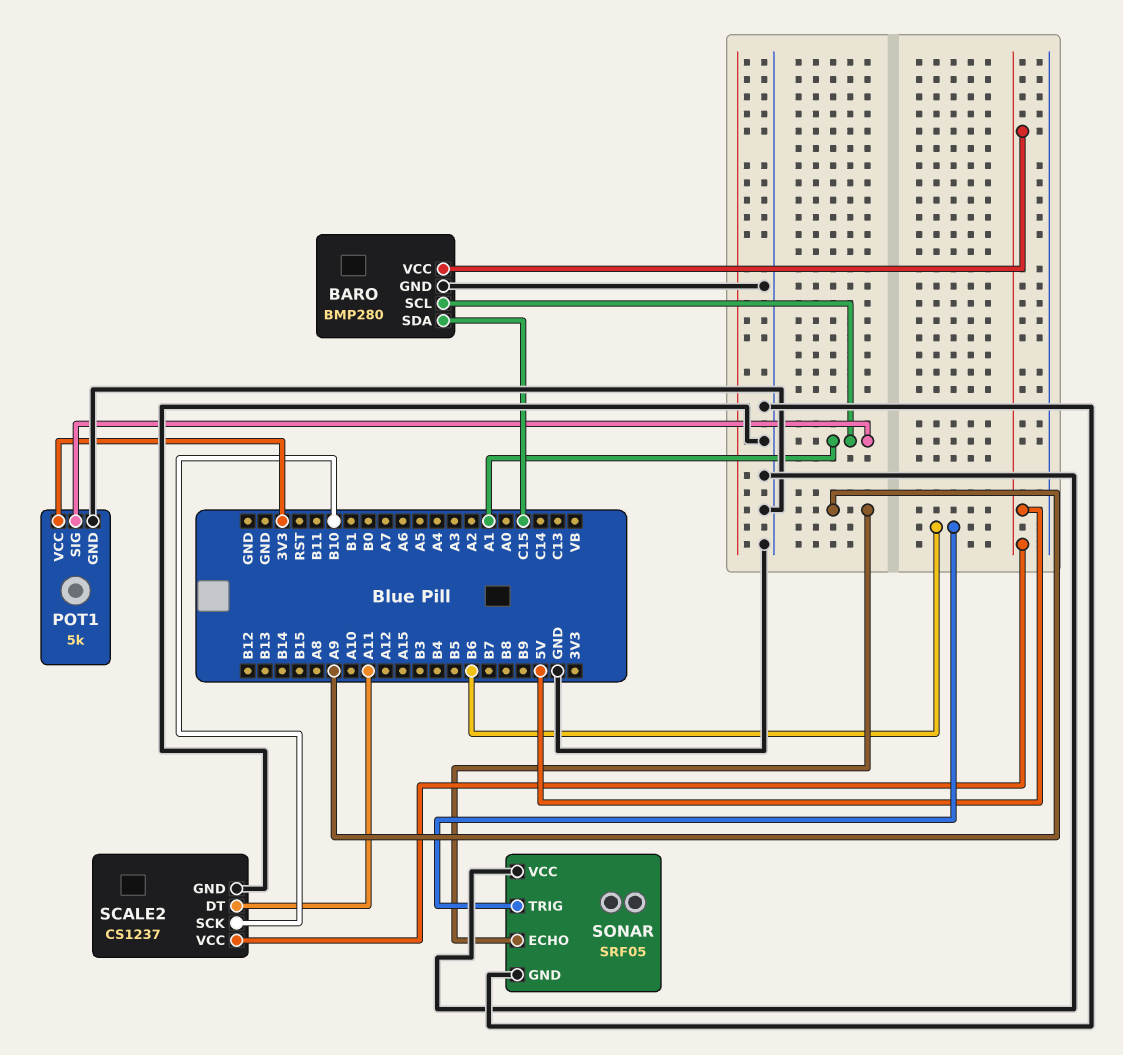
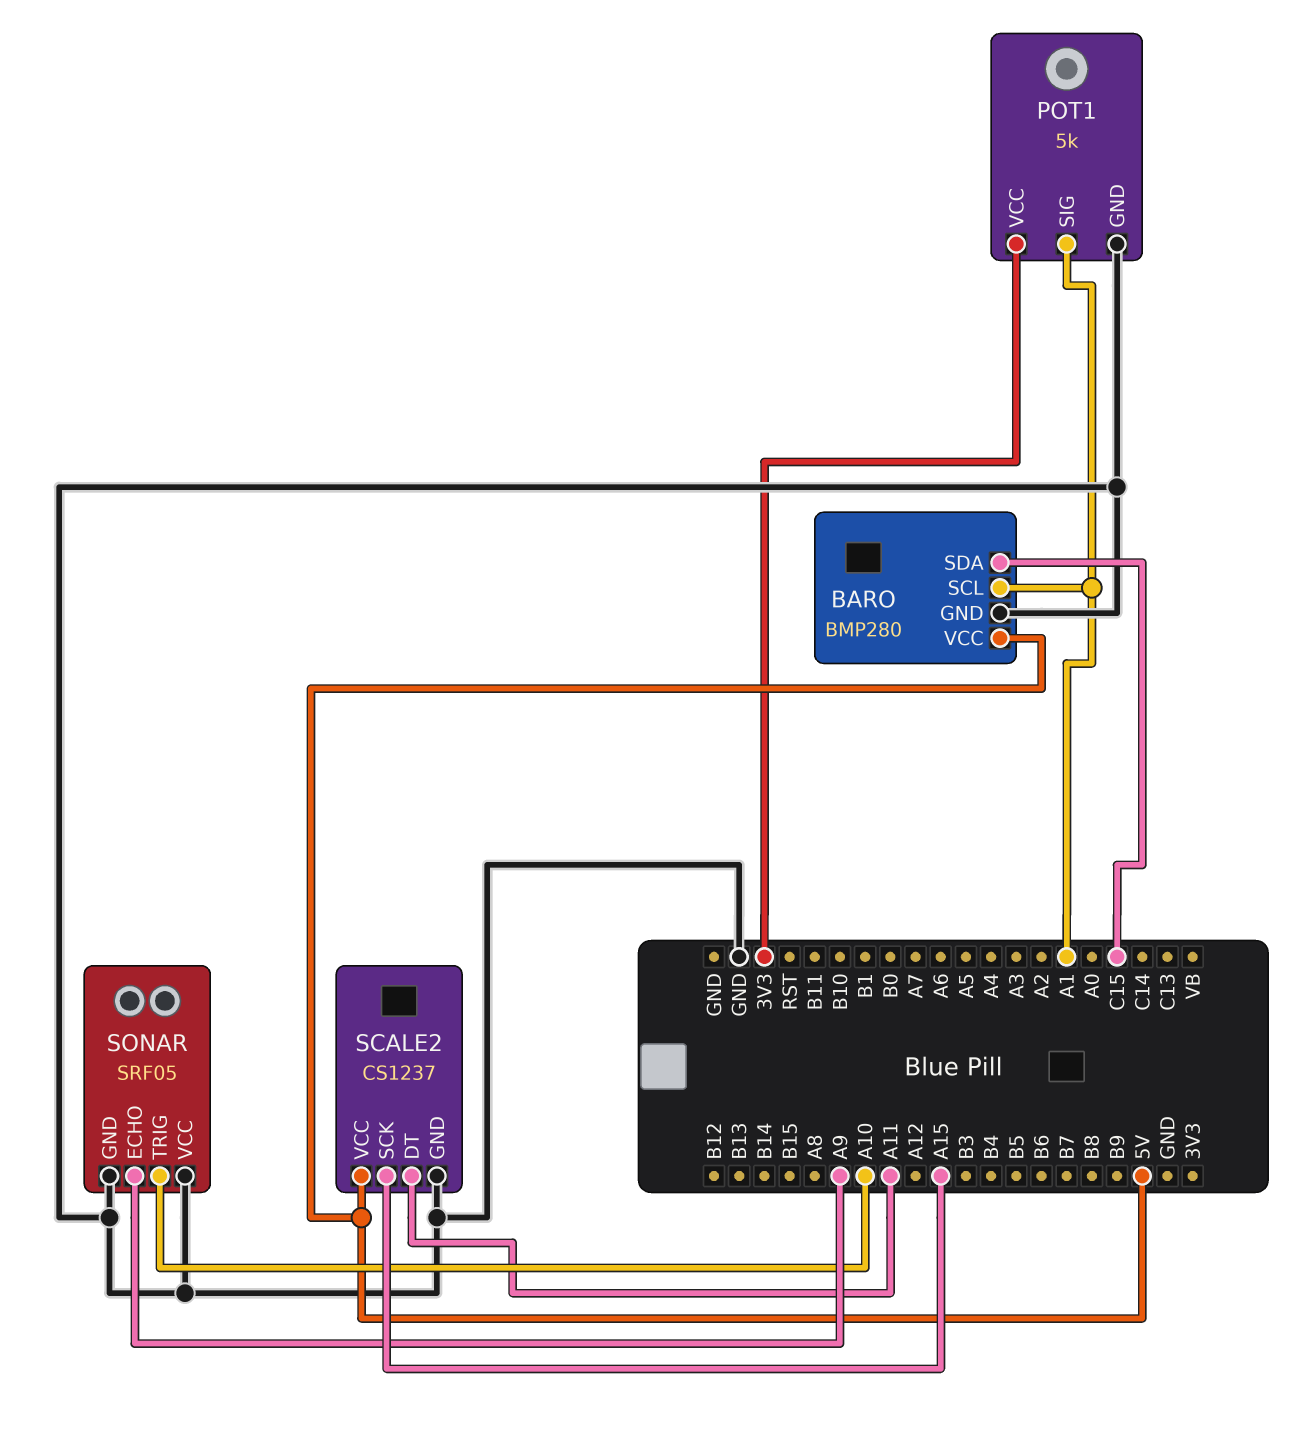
SCALE2 pin SCK: B10 -> A15
SONAR pin TRIG: B6 -> A10

